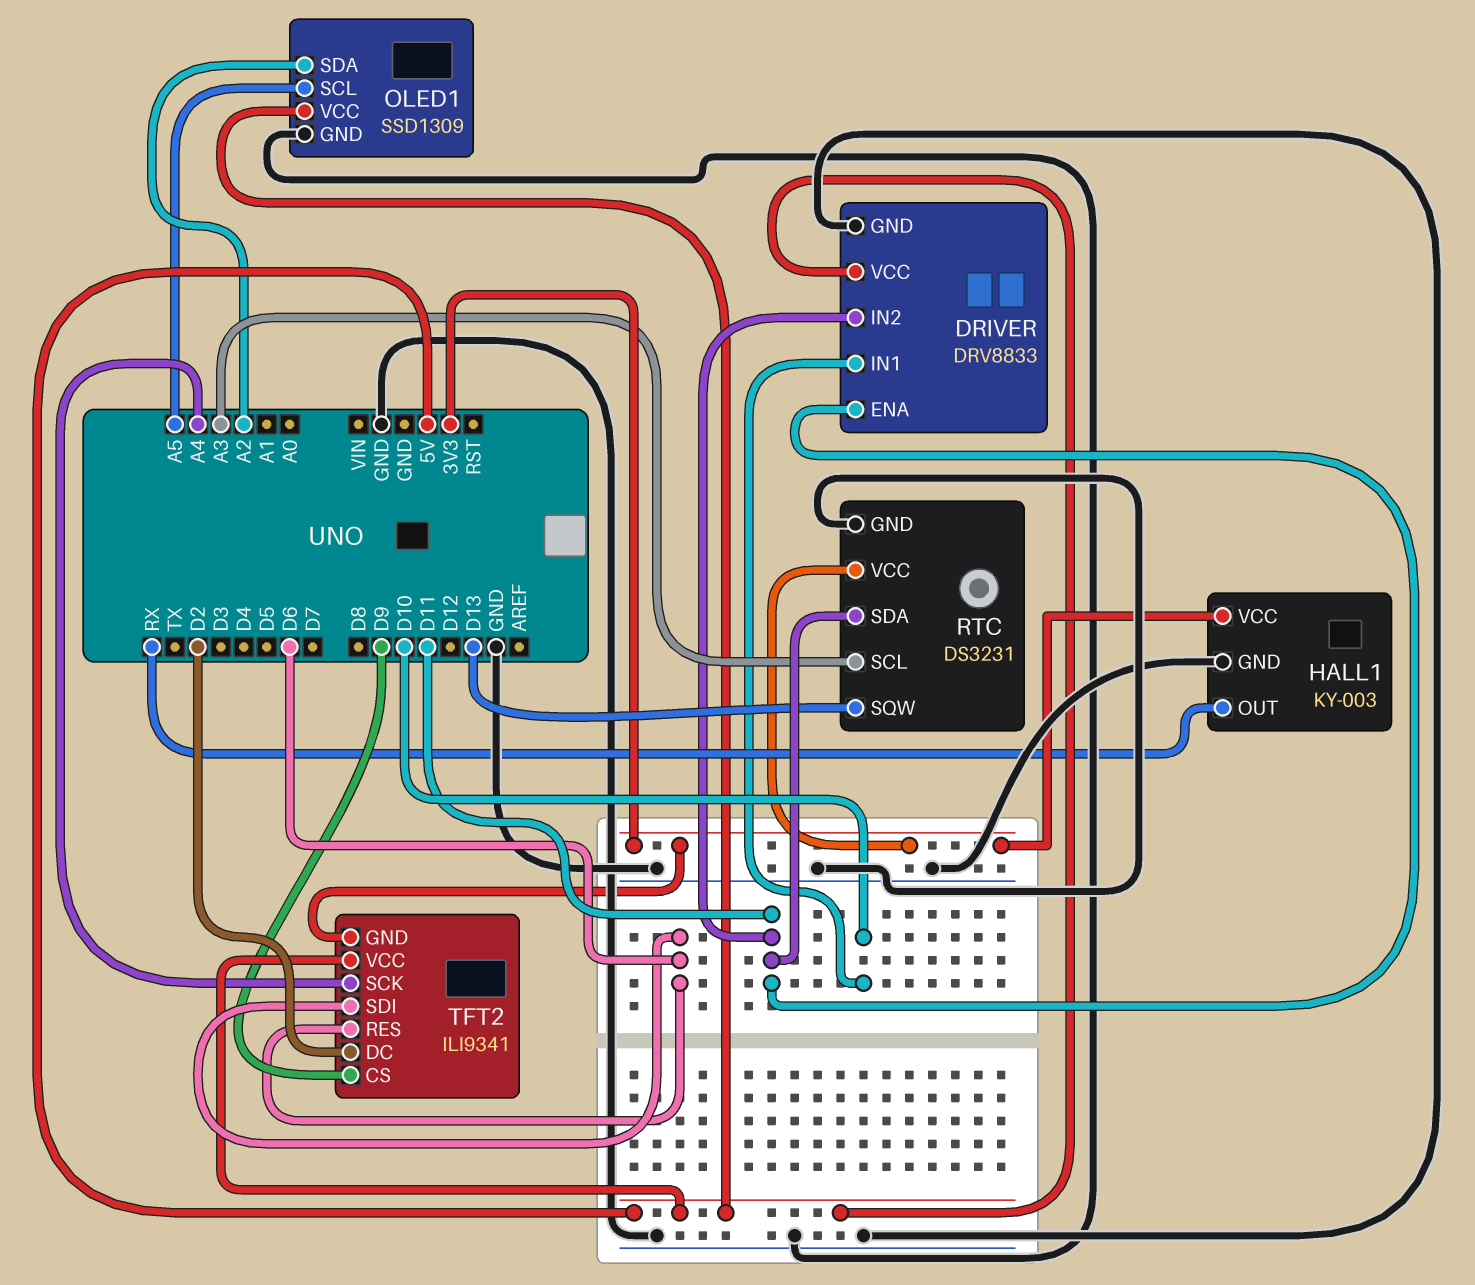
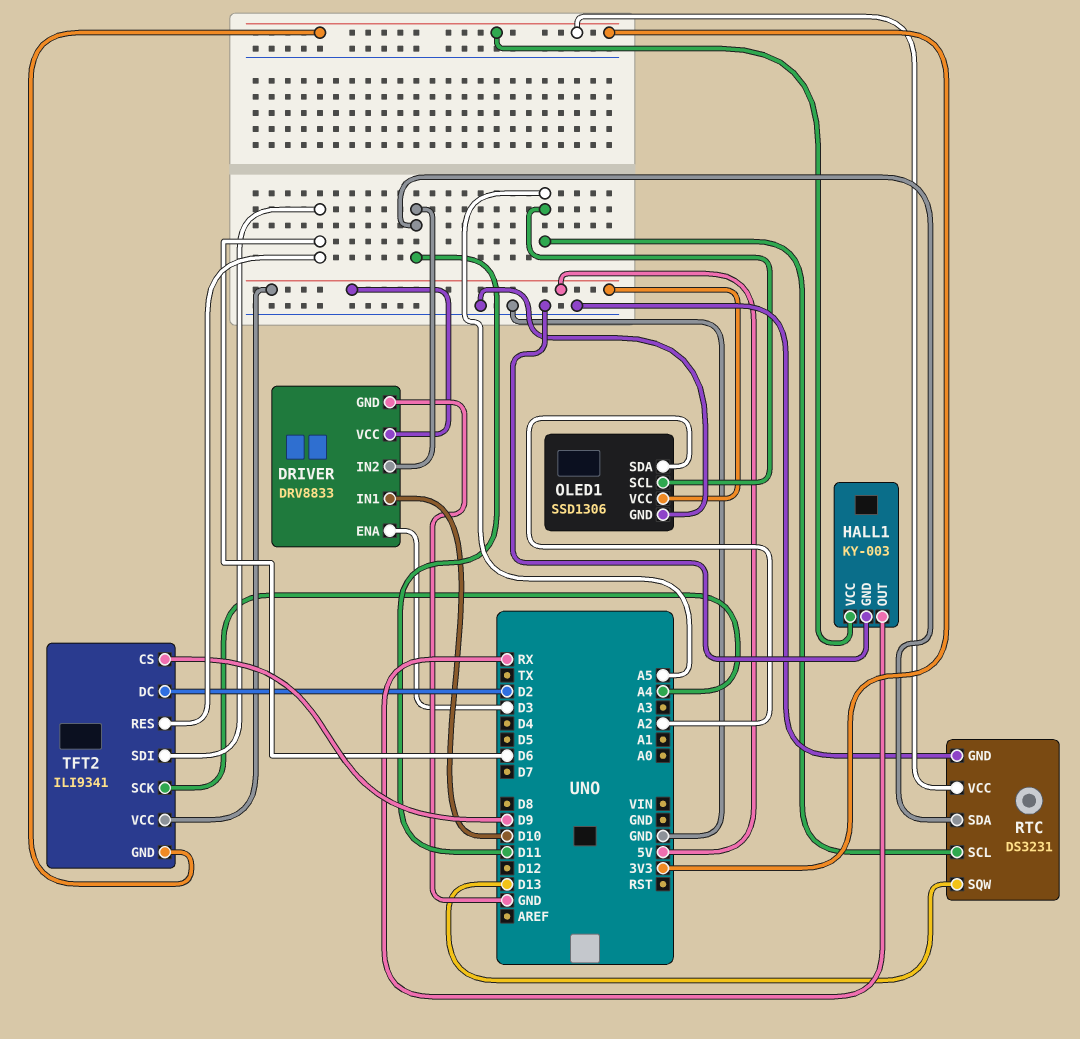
DRIVER pin ENA: D11 -> D3
OLED1: SSD1309 -> SSD1306
RTC pin SCL: A3 -> A5

